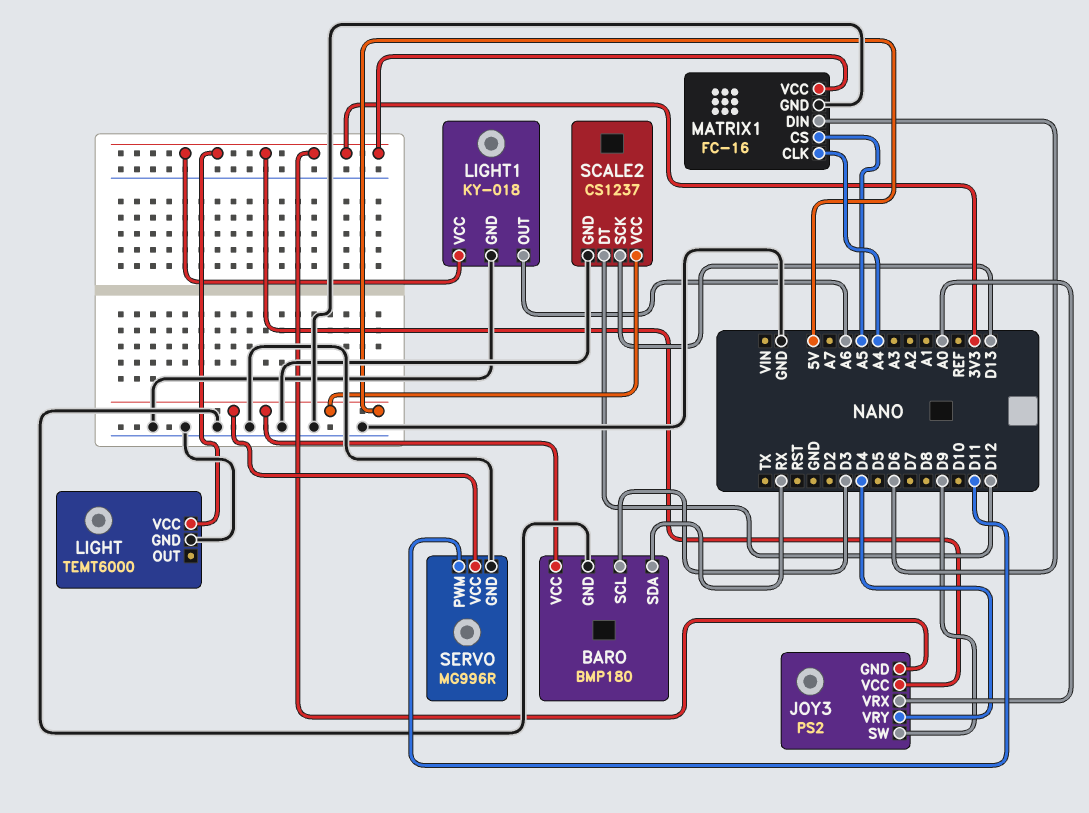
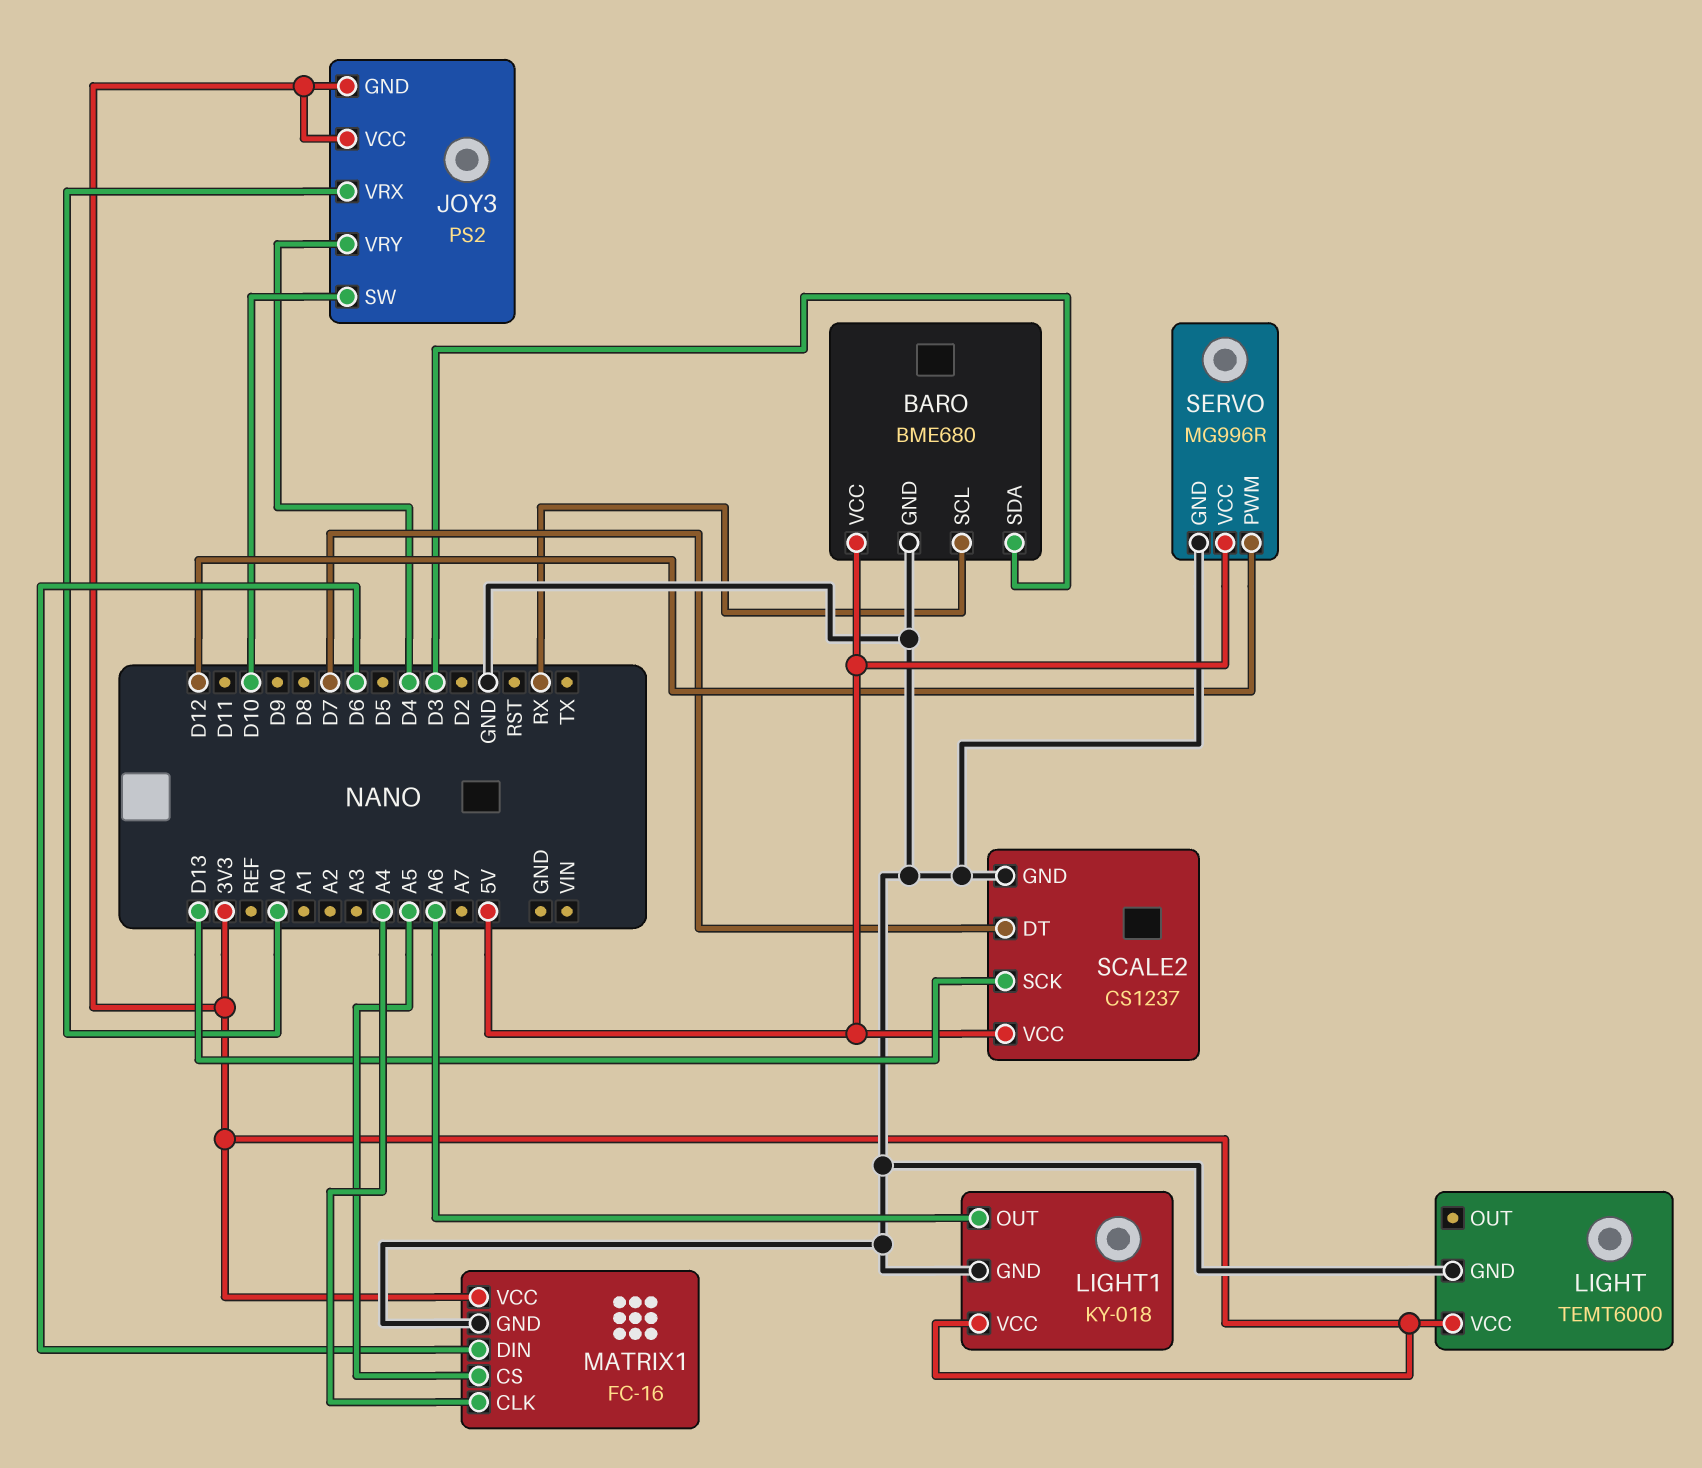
BARO: BMP180 -> BME680
BARO pin SCL: D3 -> RX
BARO pin SDA: RX -> D3
JOY3 pin SW: D9 -> D10
SCALE2 pin DT: D12 -> D7
SERVO pin PWM: D11 -> D12

